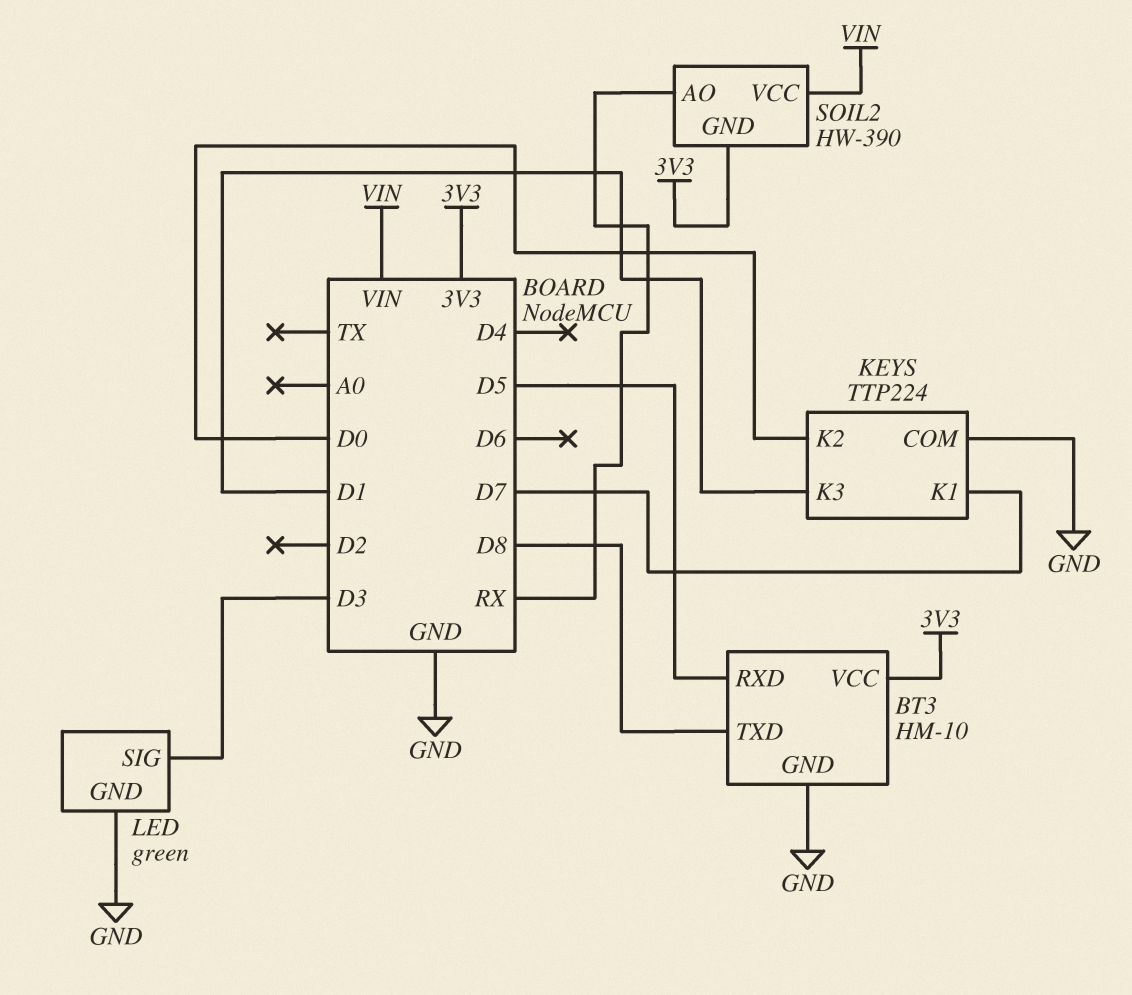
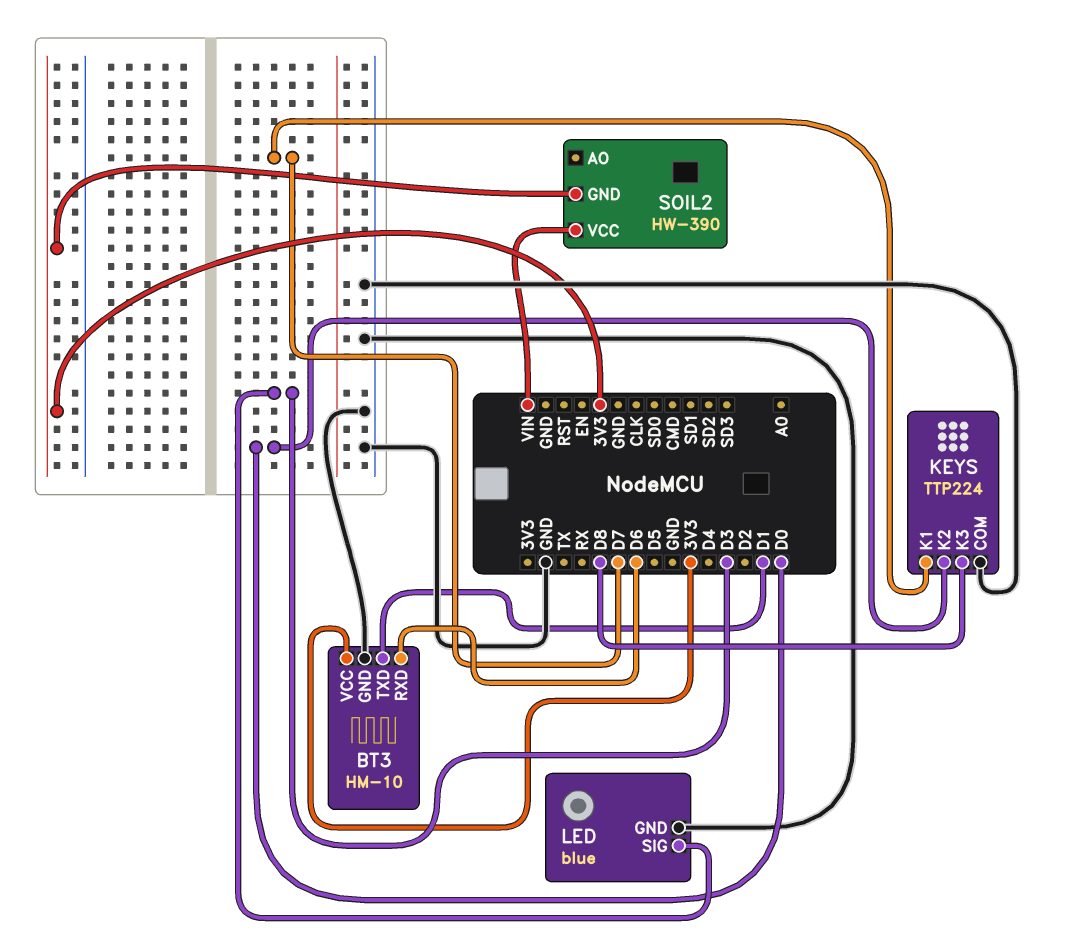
BT3 pin RXD: D5 -> D6
BT3 pin TXD: D8 -> D1
KEYS pin K3: D1 -> D8
LED: green -> blue
SOIL2 pin AO: RX -> none

